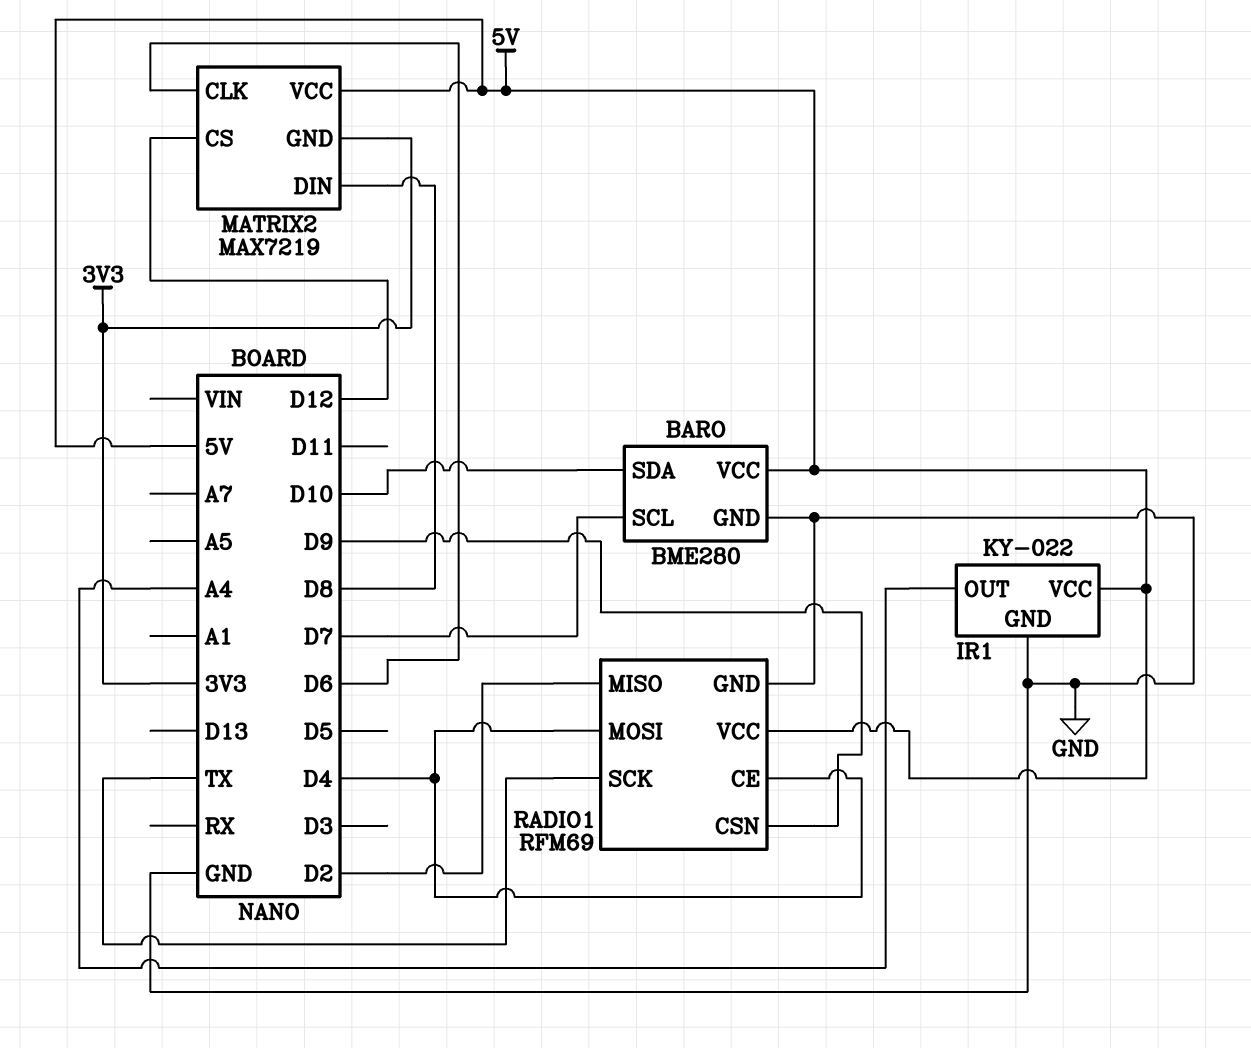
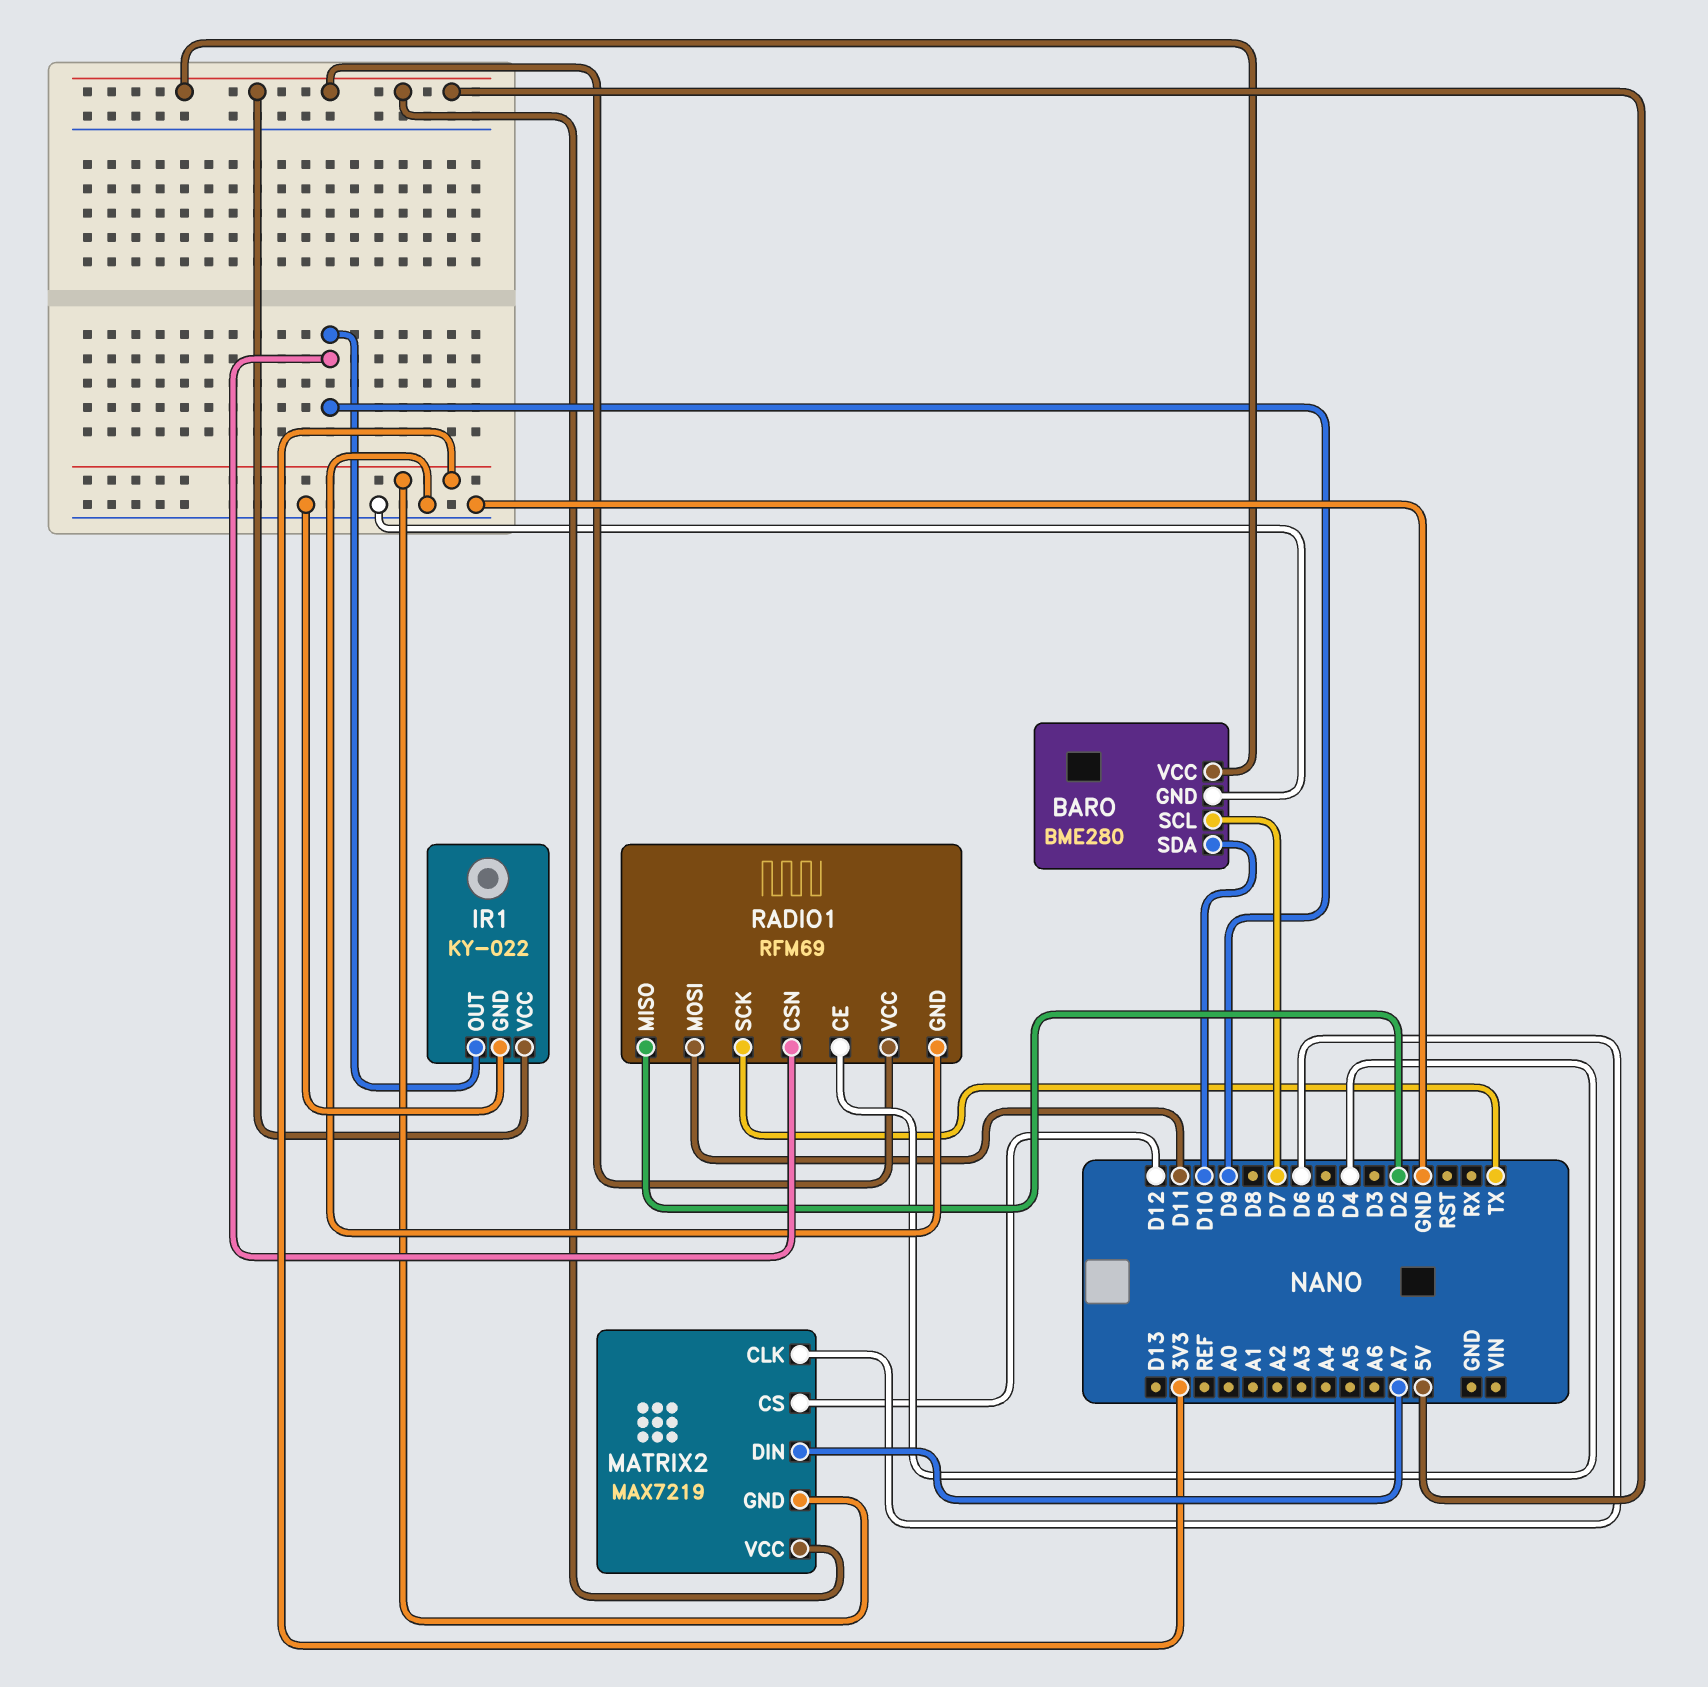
IR1 pin OUT: A4 -> D9
MATRIX2 pin DIN: D8 -> A7
RADIO1 pin MOSI: D4 -> D11

